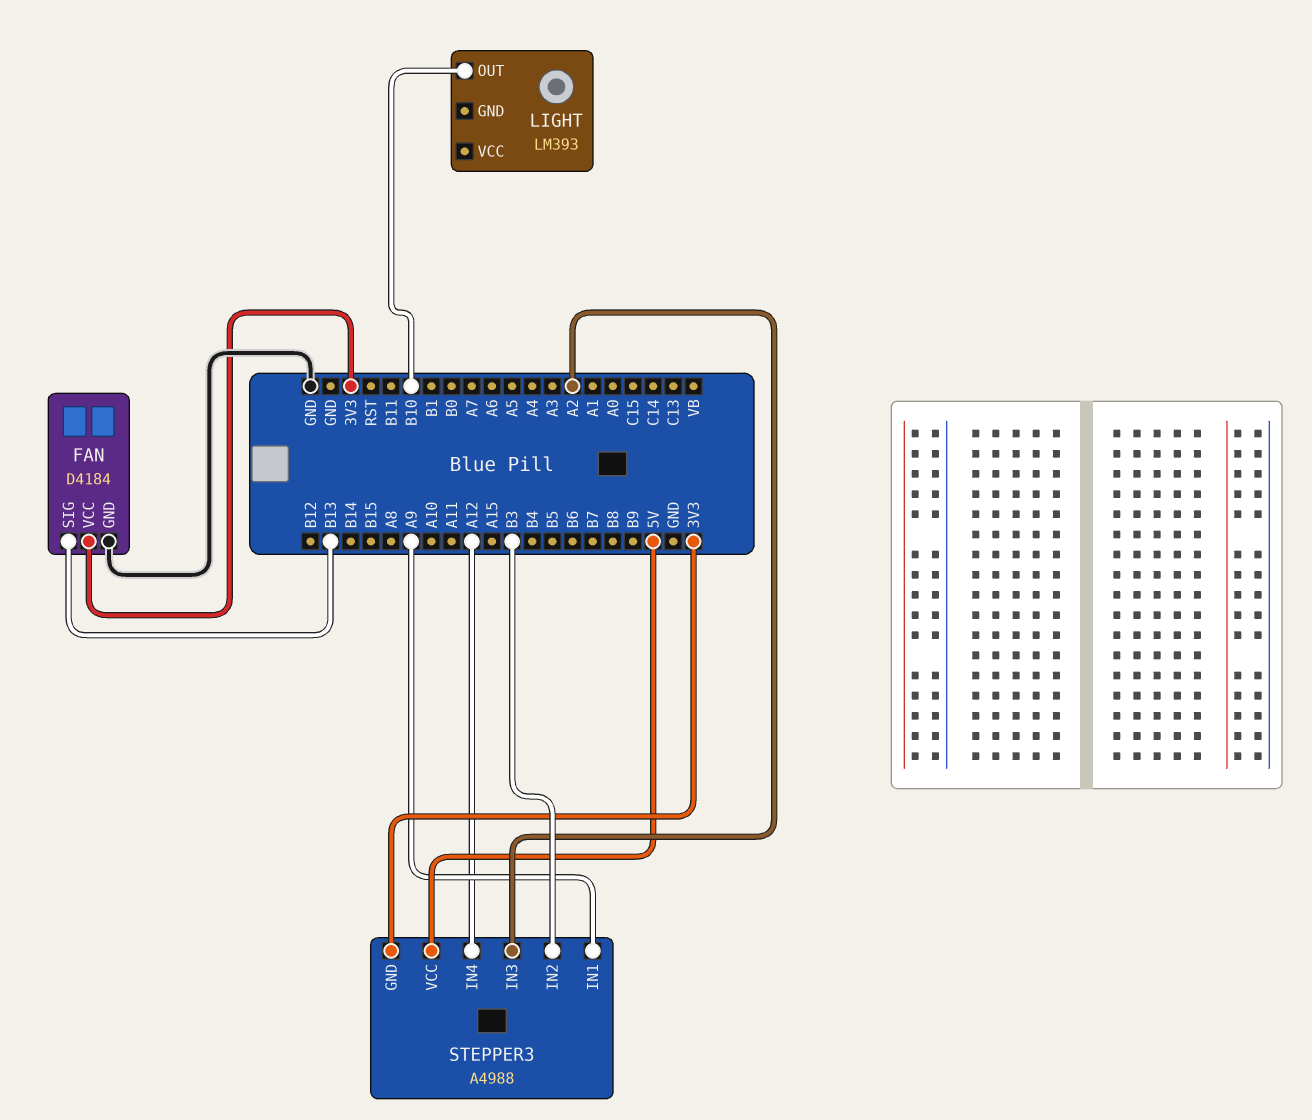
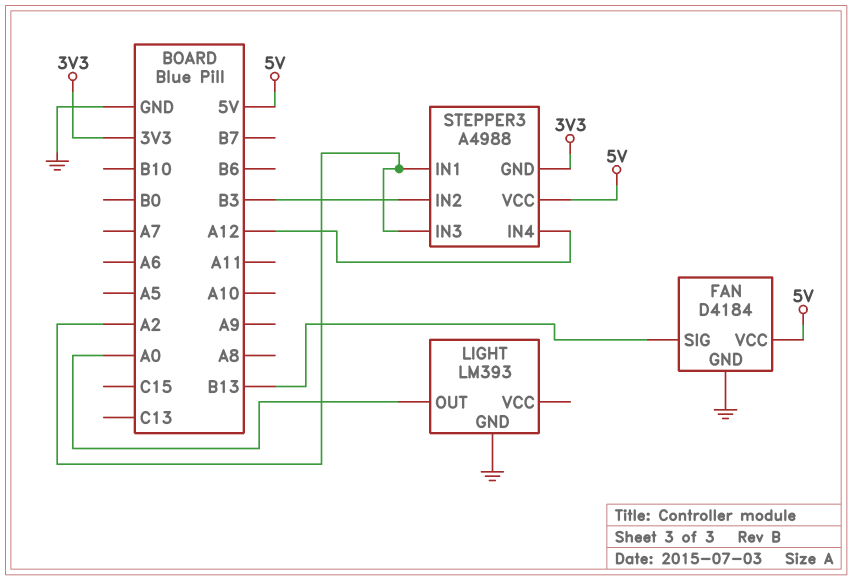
FAN pin VCC: 3V3 -> 5V
LIGHT pin GND: none -> GND
LIGHT pin OUT: B10 -> A0
STEPPER3 pin IN1: A9 -> A2

